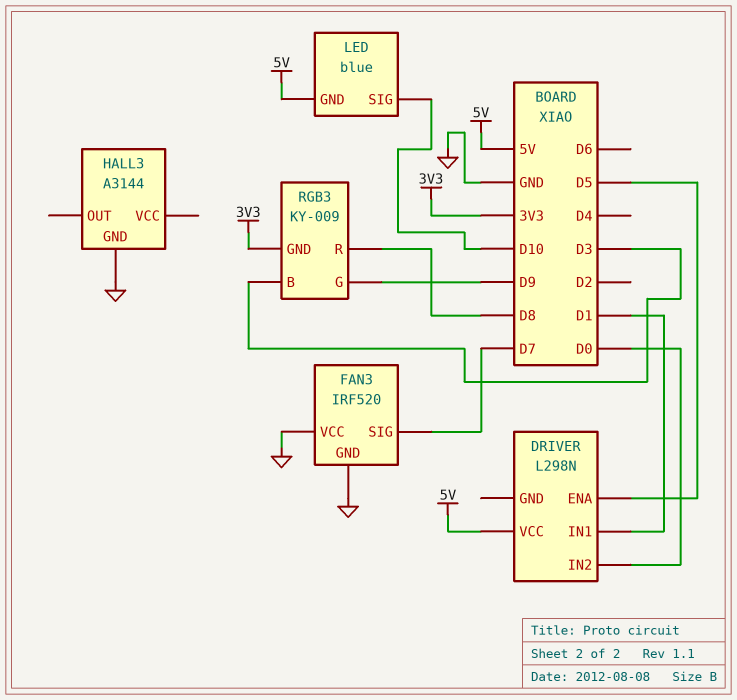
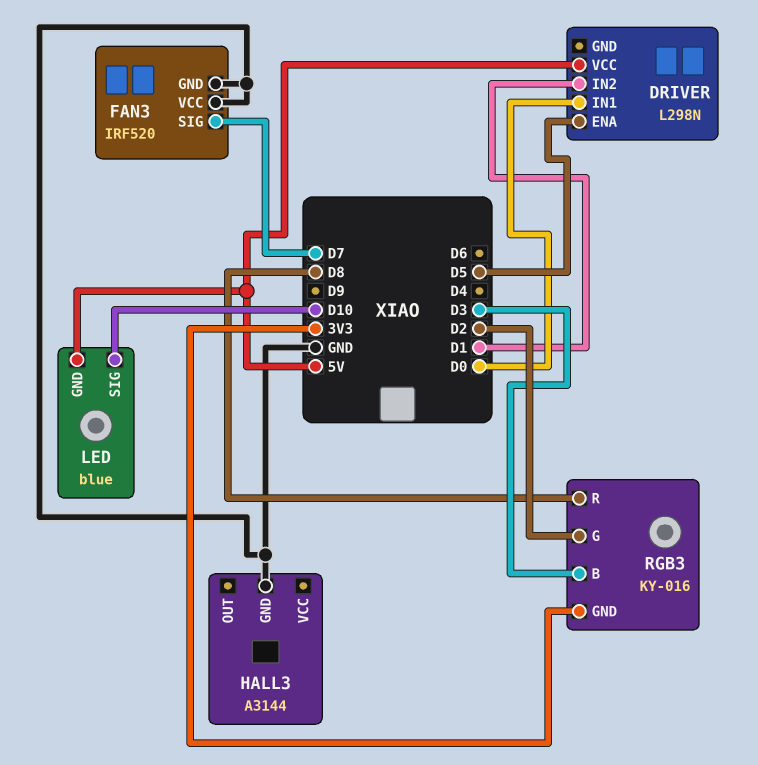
DRIVER pin IN1: D1 -> D0
DRIVER pin IN2: D0 -> D1
RGB3: KY-009 -> KY-016
RGB3 pin G: D9 -> D2

